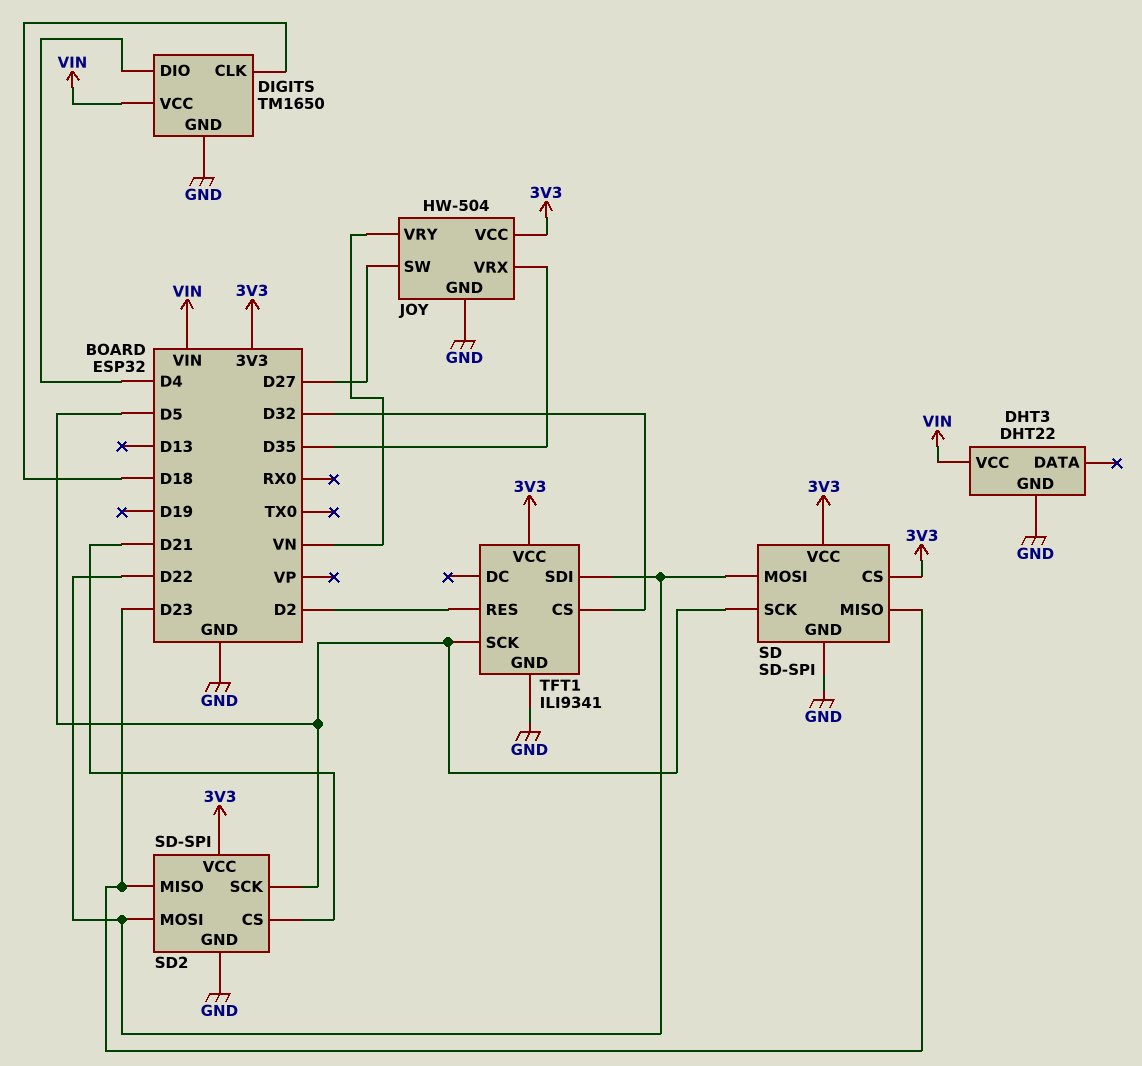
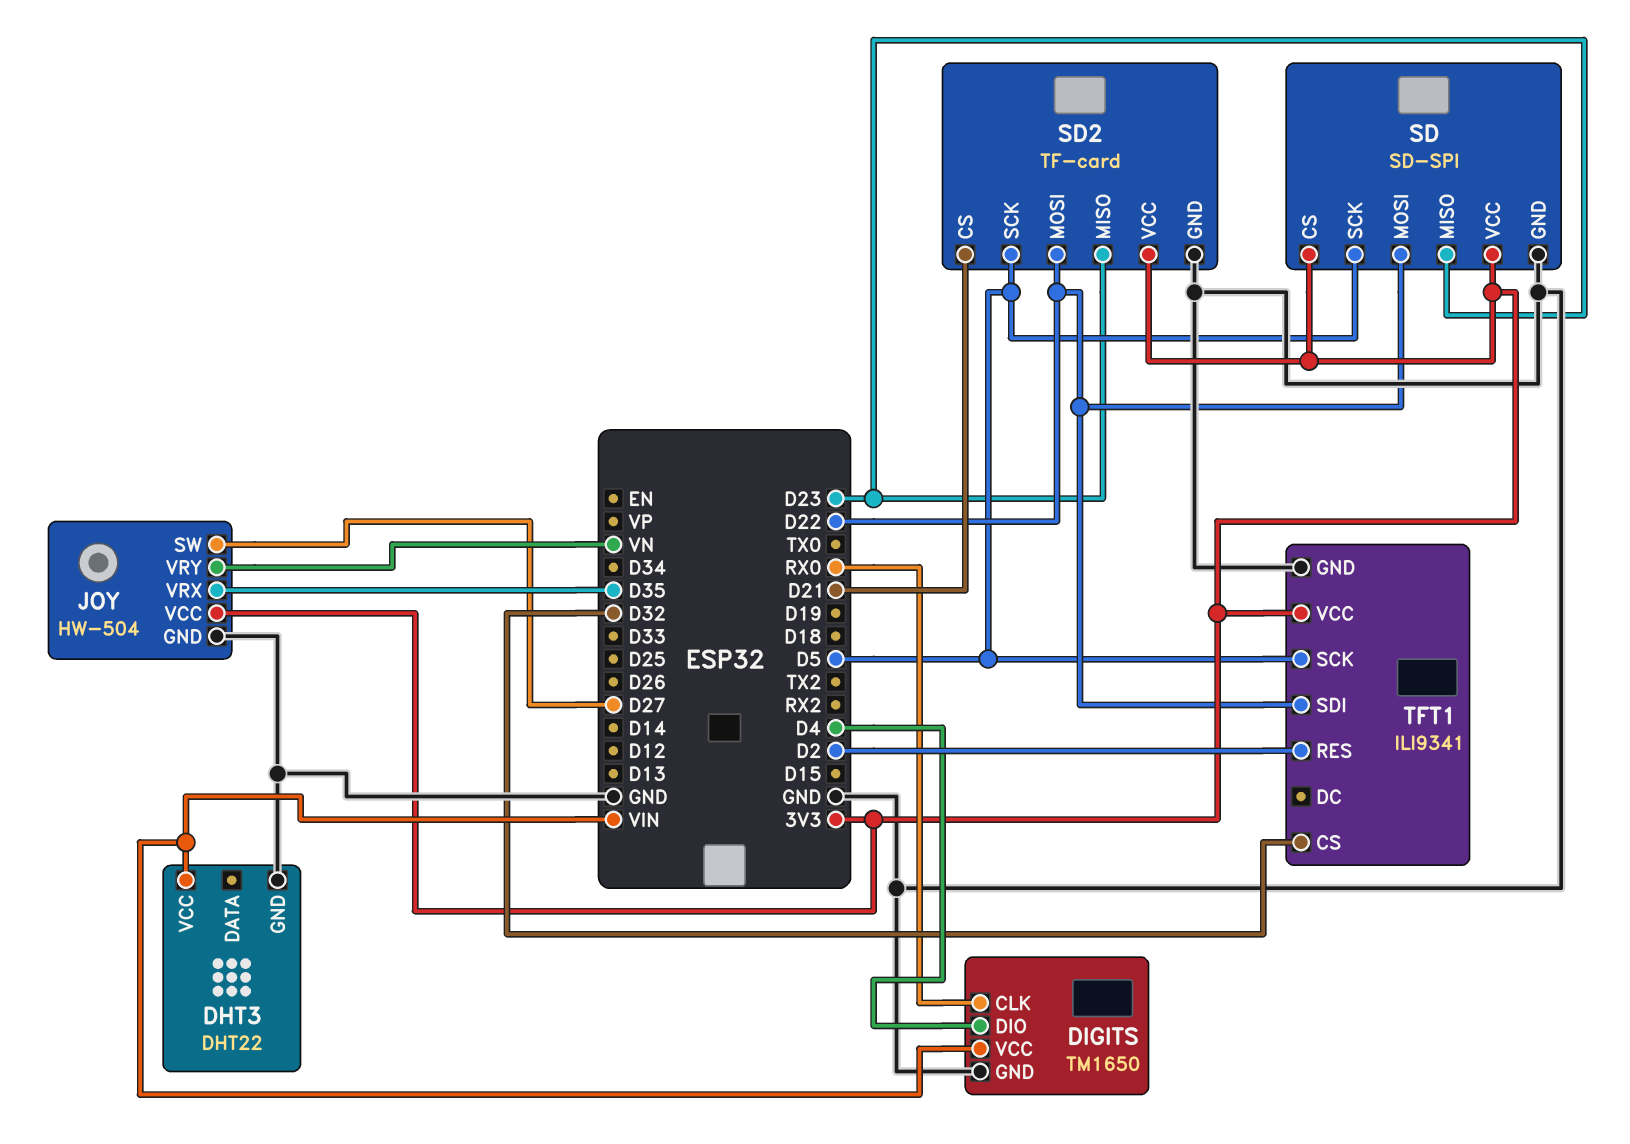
DIGITS pin CLK: D18 -> RX0
SD2: SD-SPI -> TF-card

